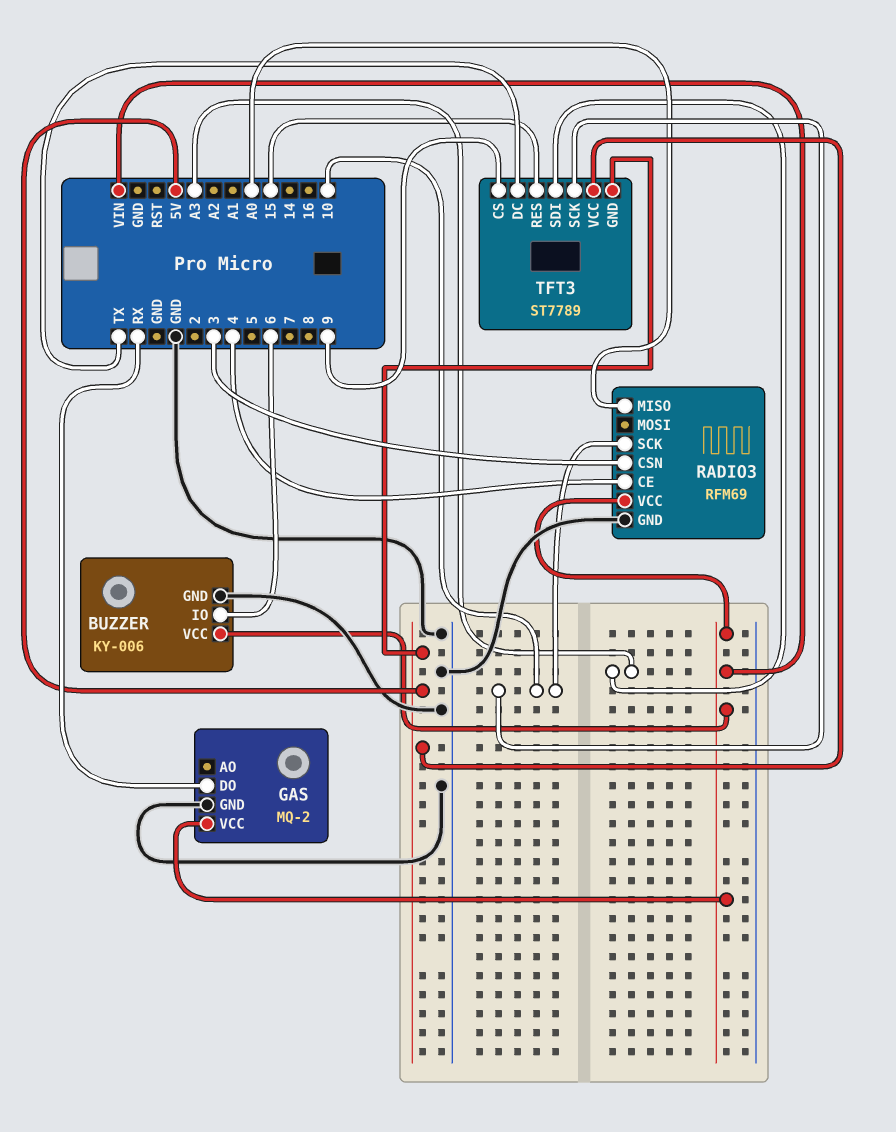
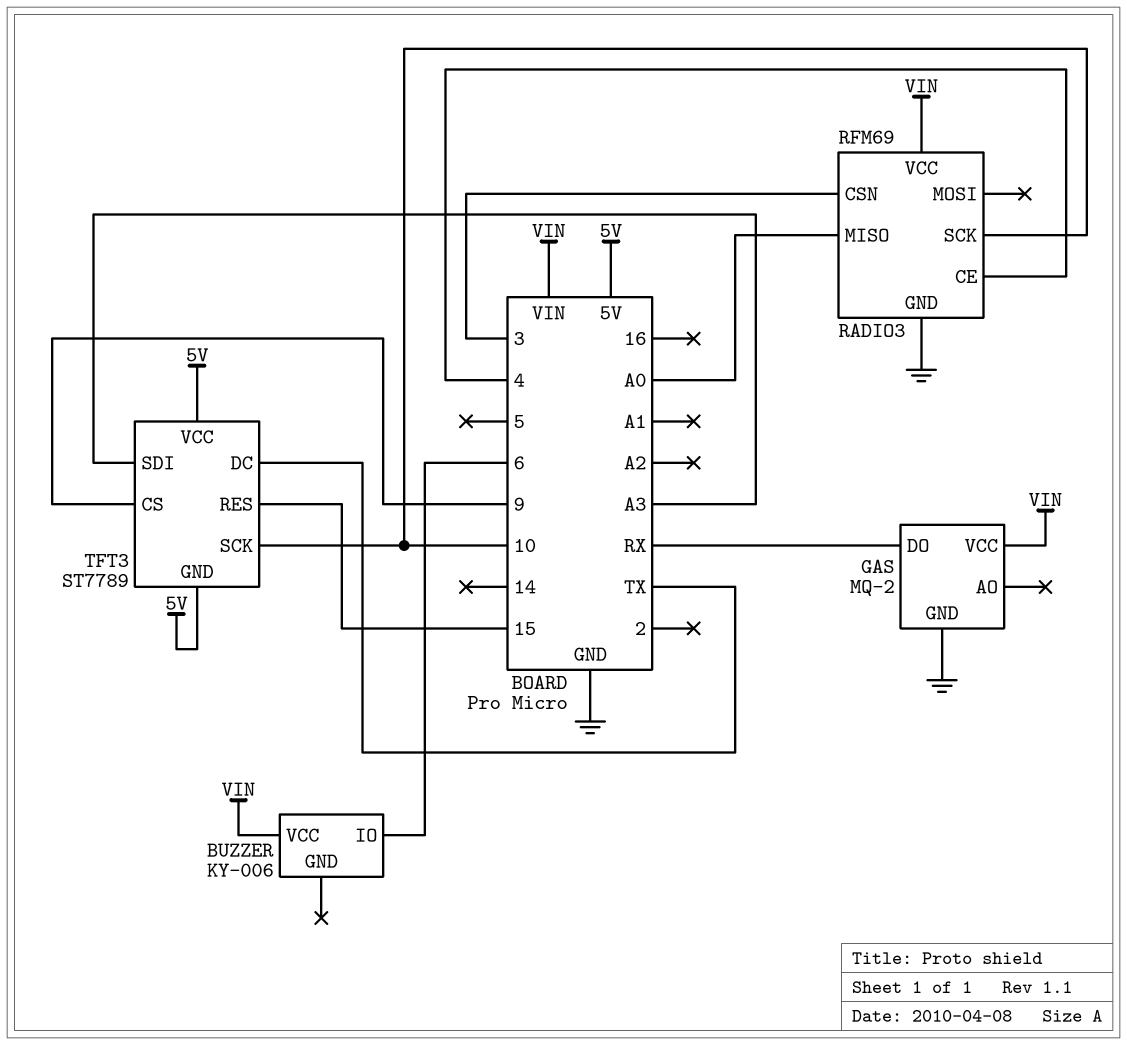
BUZZER pin GND: GND -> none

